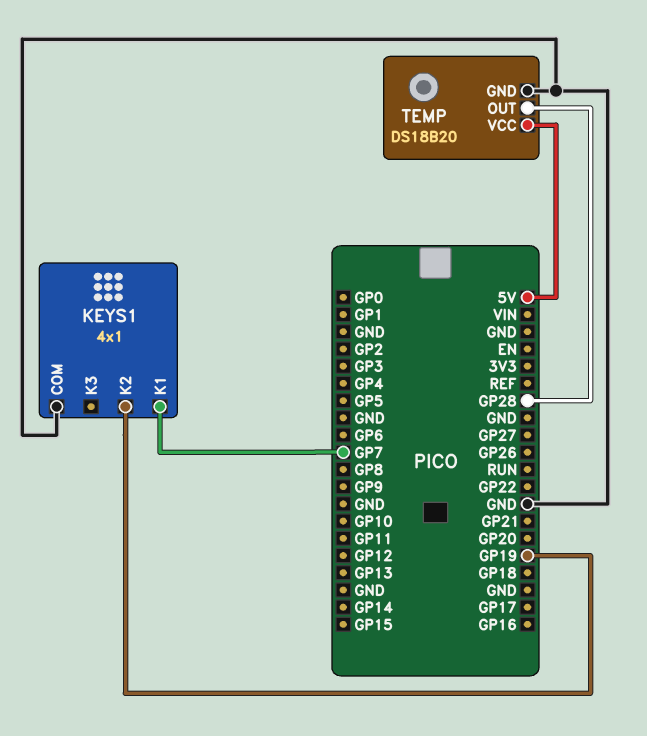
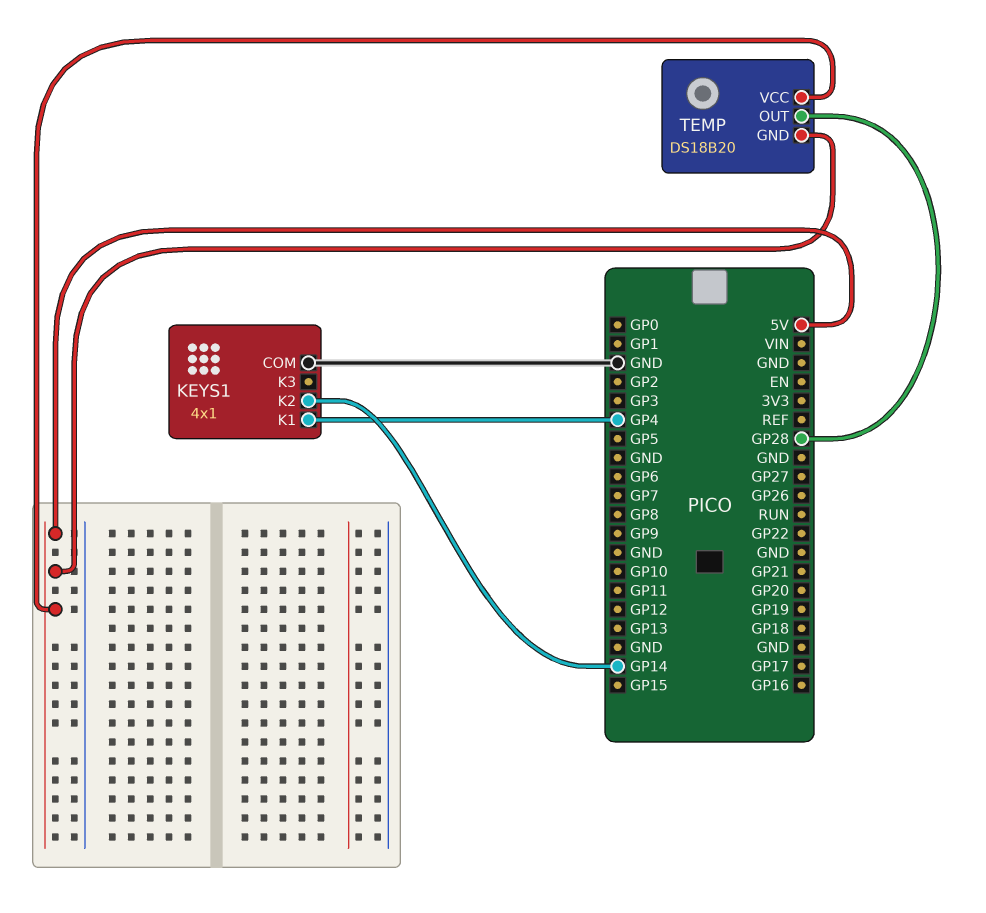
KEYS1 pin K1: GP7 -> GP4
KEYS1 pin K2: GP19 -> GP14
TEMP pin GND: GND -> 5V

